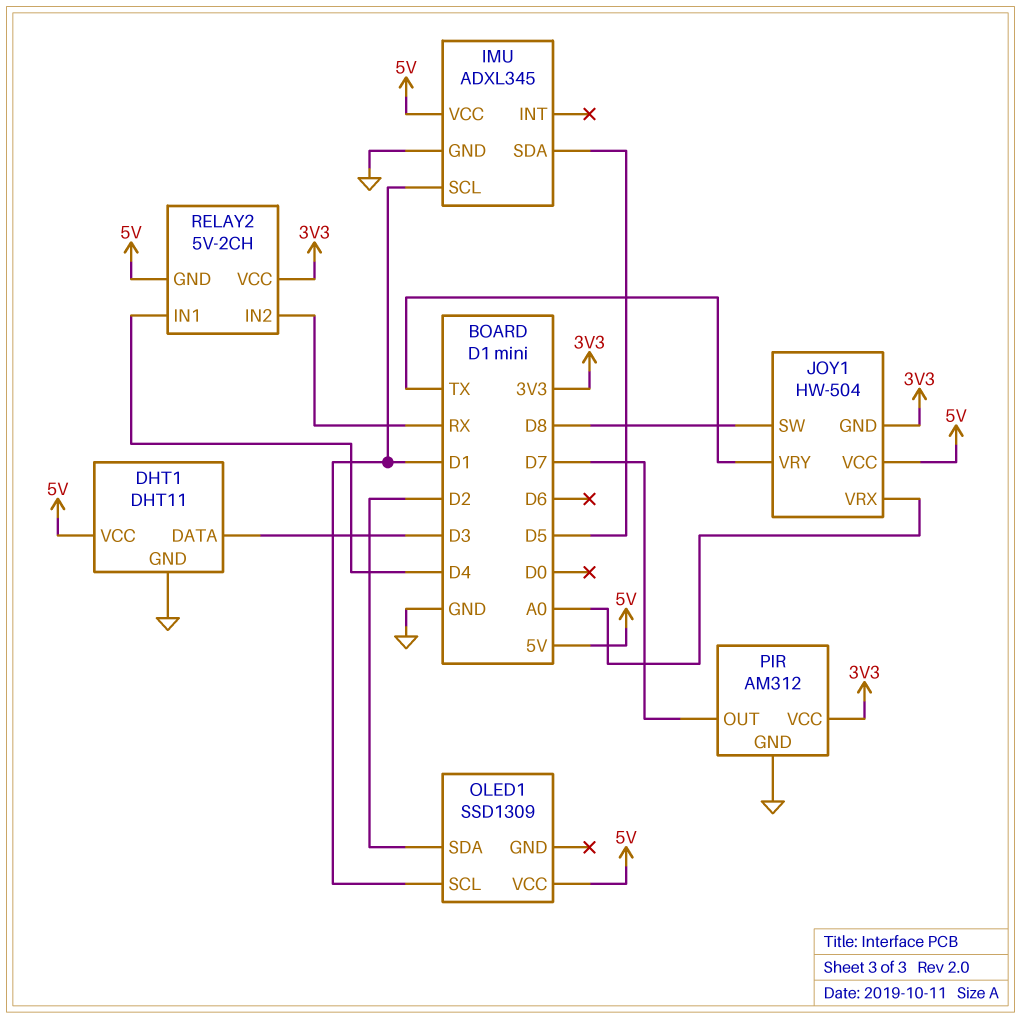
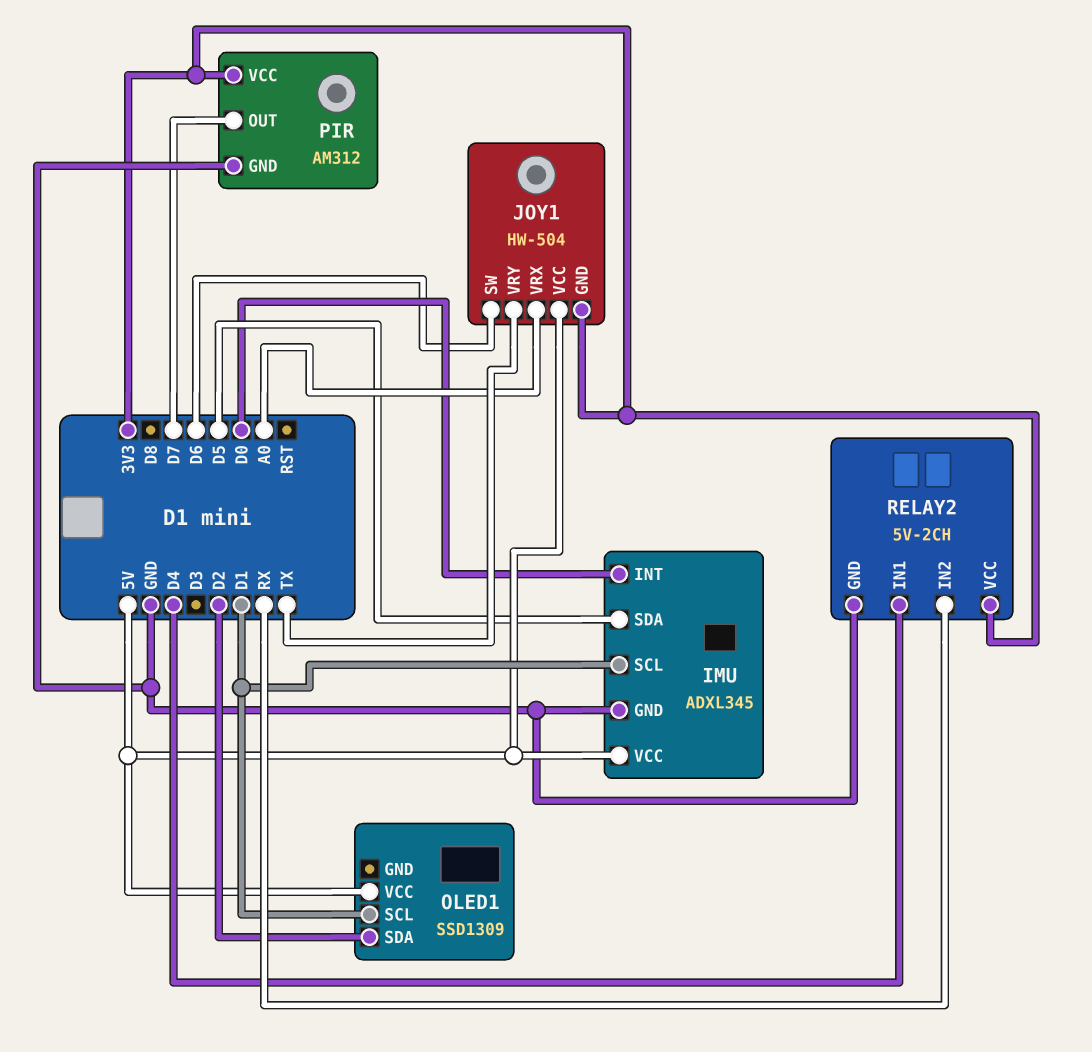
DHT1: DHT11 -> none
DHT1 pin DATA: D3 -> none
DHT1 pin GND: GND -> none
DHT1 pin VCC: 5V -> none
IMU pin INT: none -> D0
JOY1 pin SW: D8 -> D6
RELAY2 pin GND: 5V -> GND

